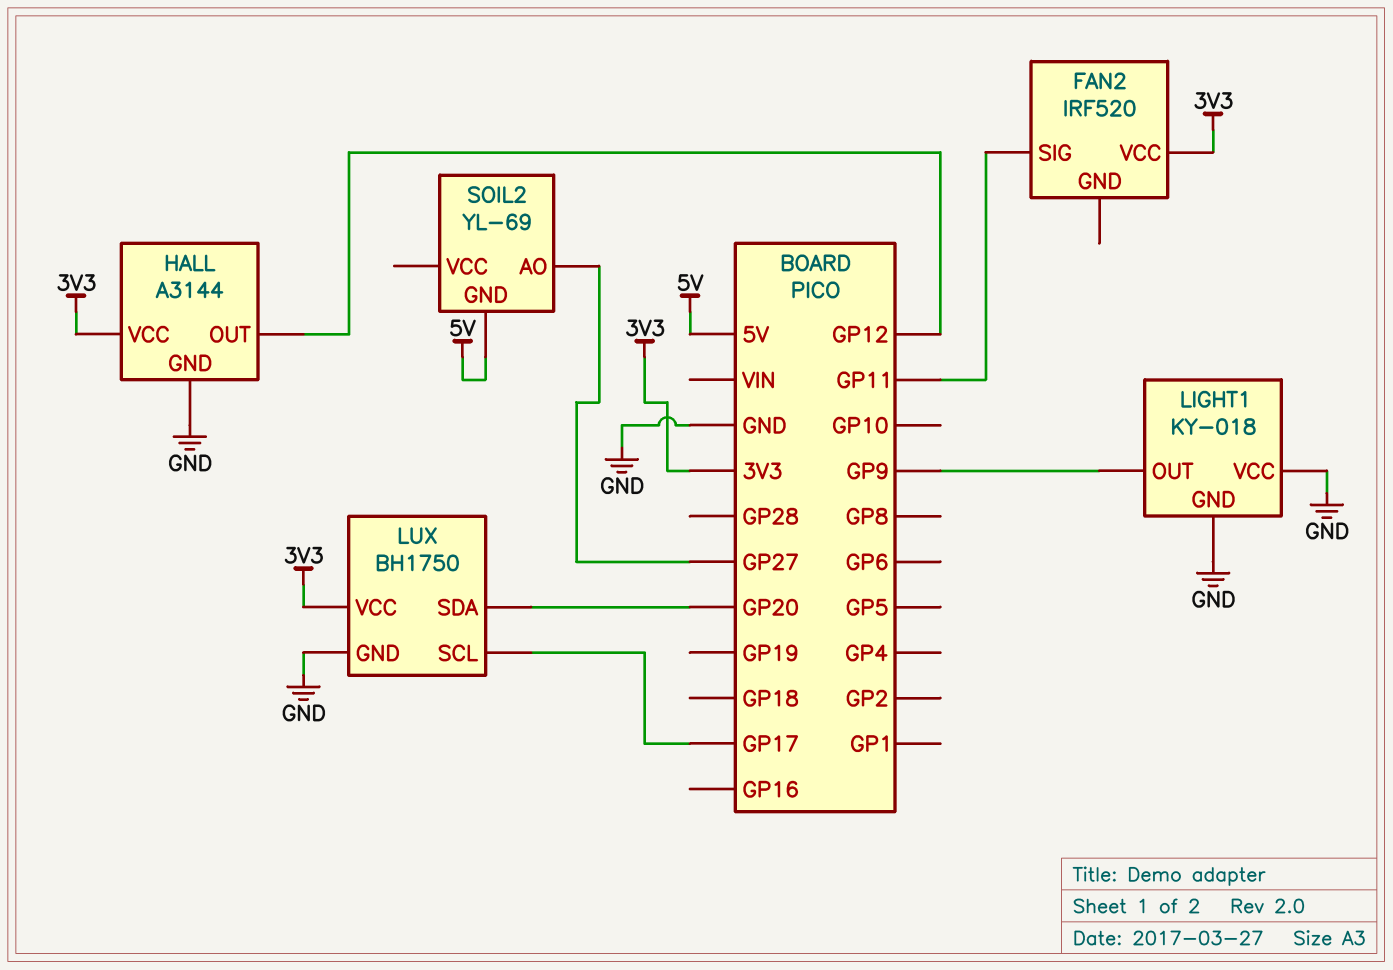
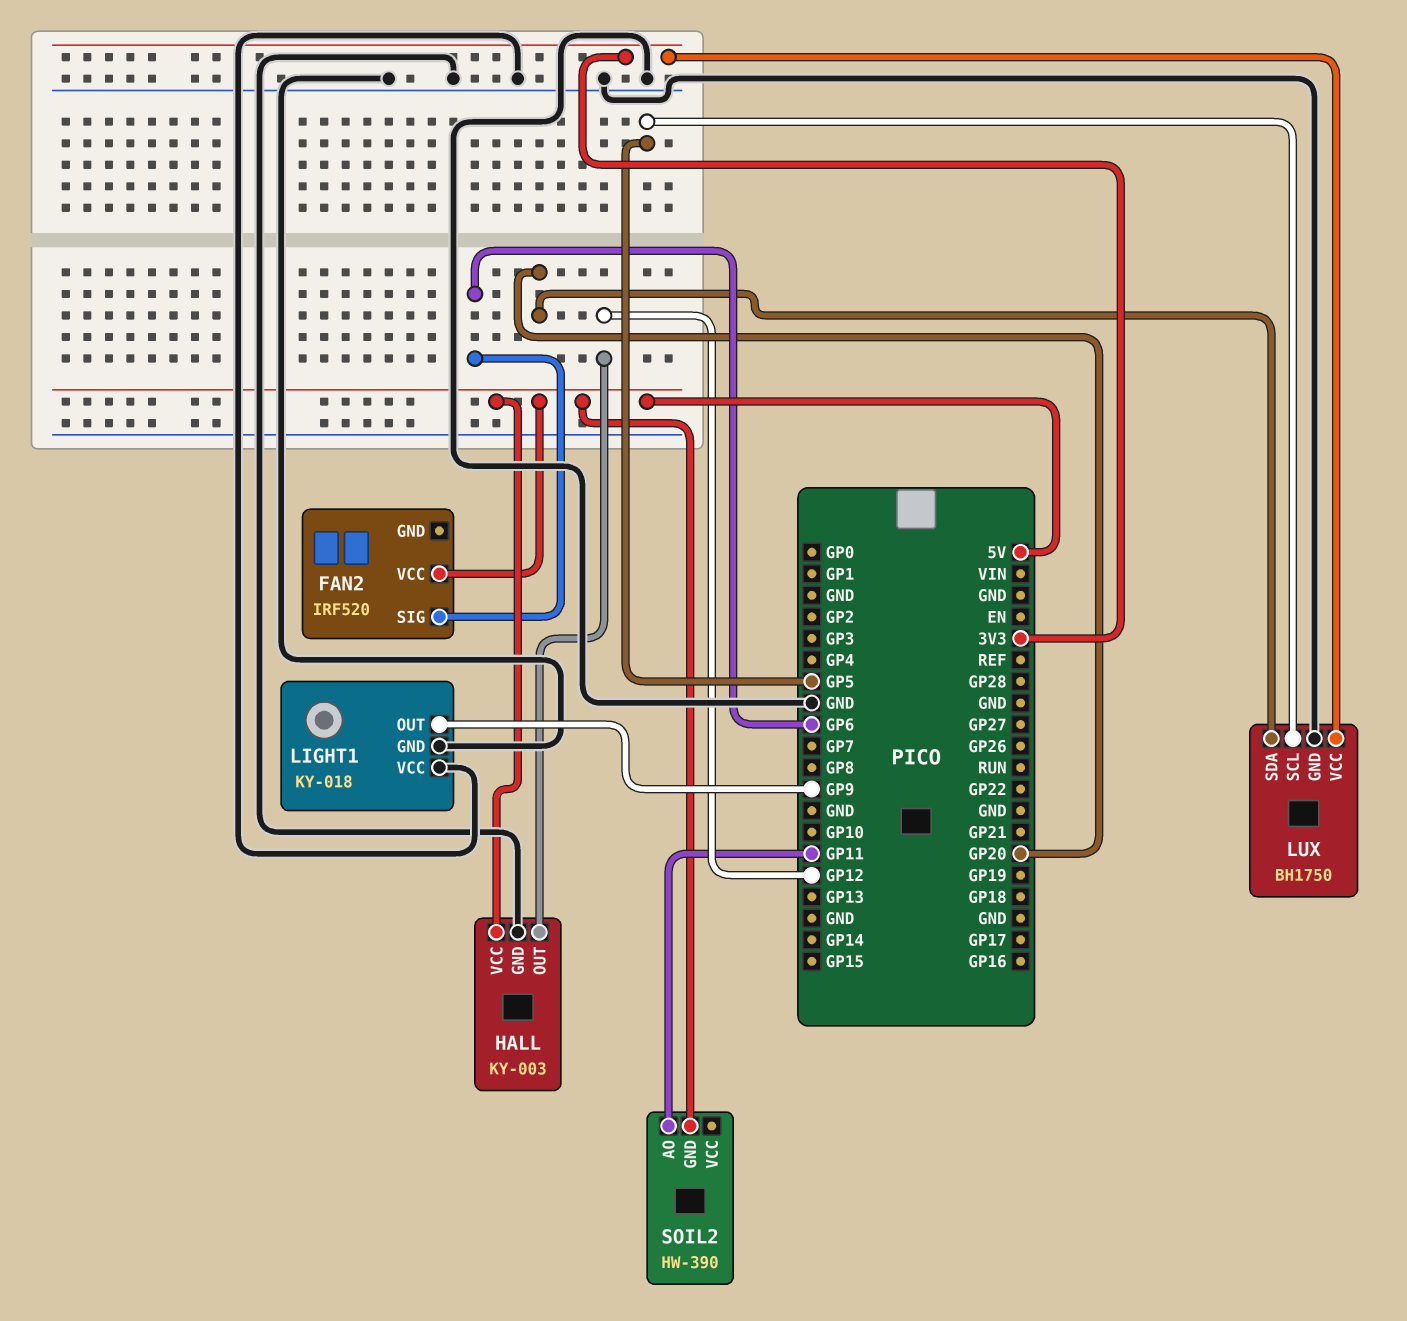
FAN2 pin SIG: GP11 -> GP6
FAN2 pin VCC: 3V3 -> 5V
HALL: A3144 -> KY-003
HALL pin VCC: 3V3 -> 5V
LUX pin SCL: GP17 -> GP5
SOIL2: YL-69 -> HW-390
SOIL2 pin AO: GP27 -> GP11

